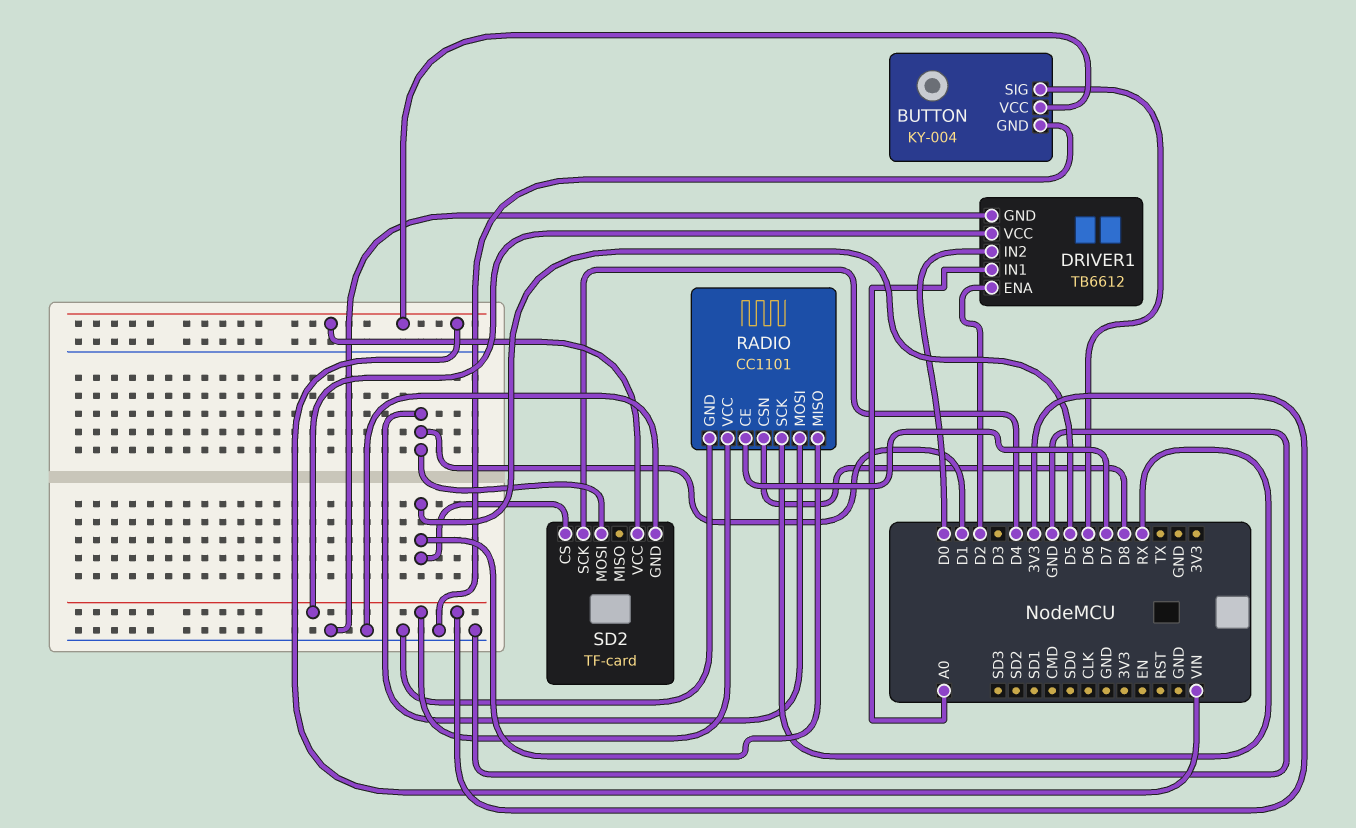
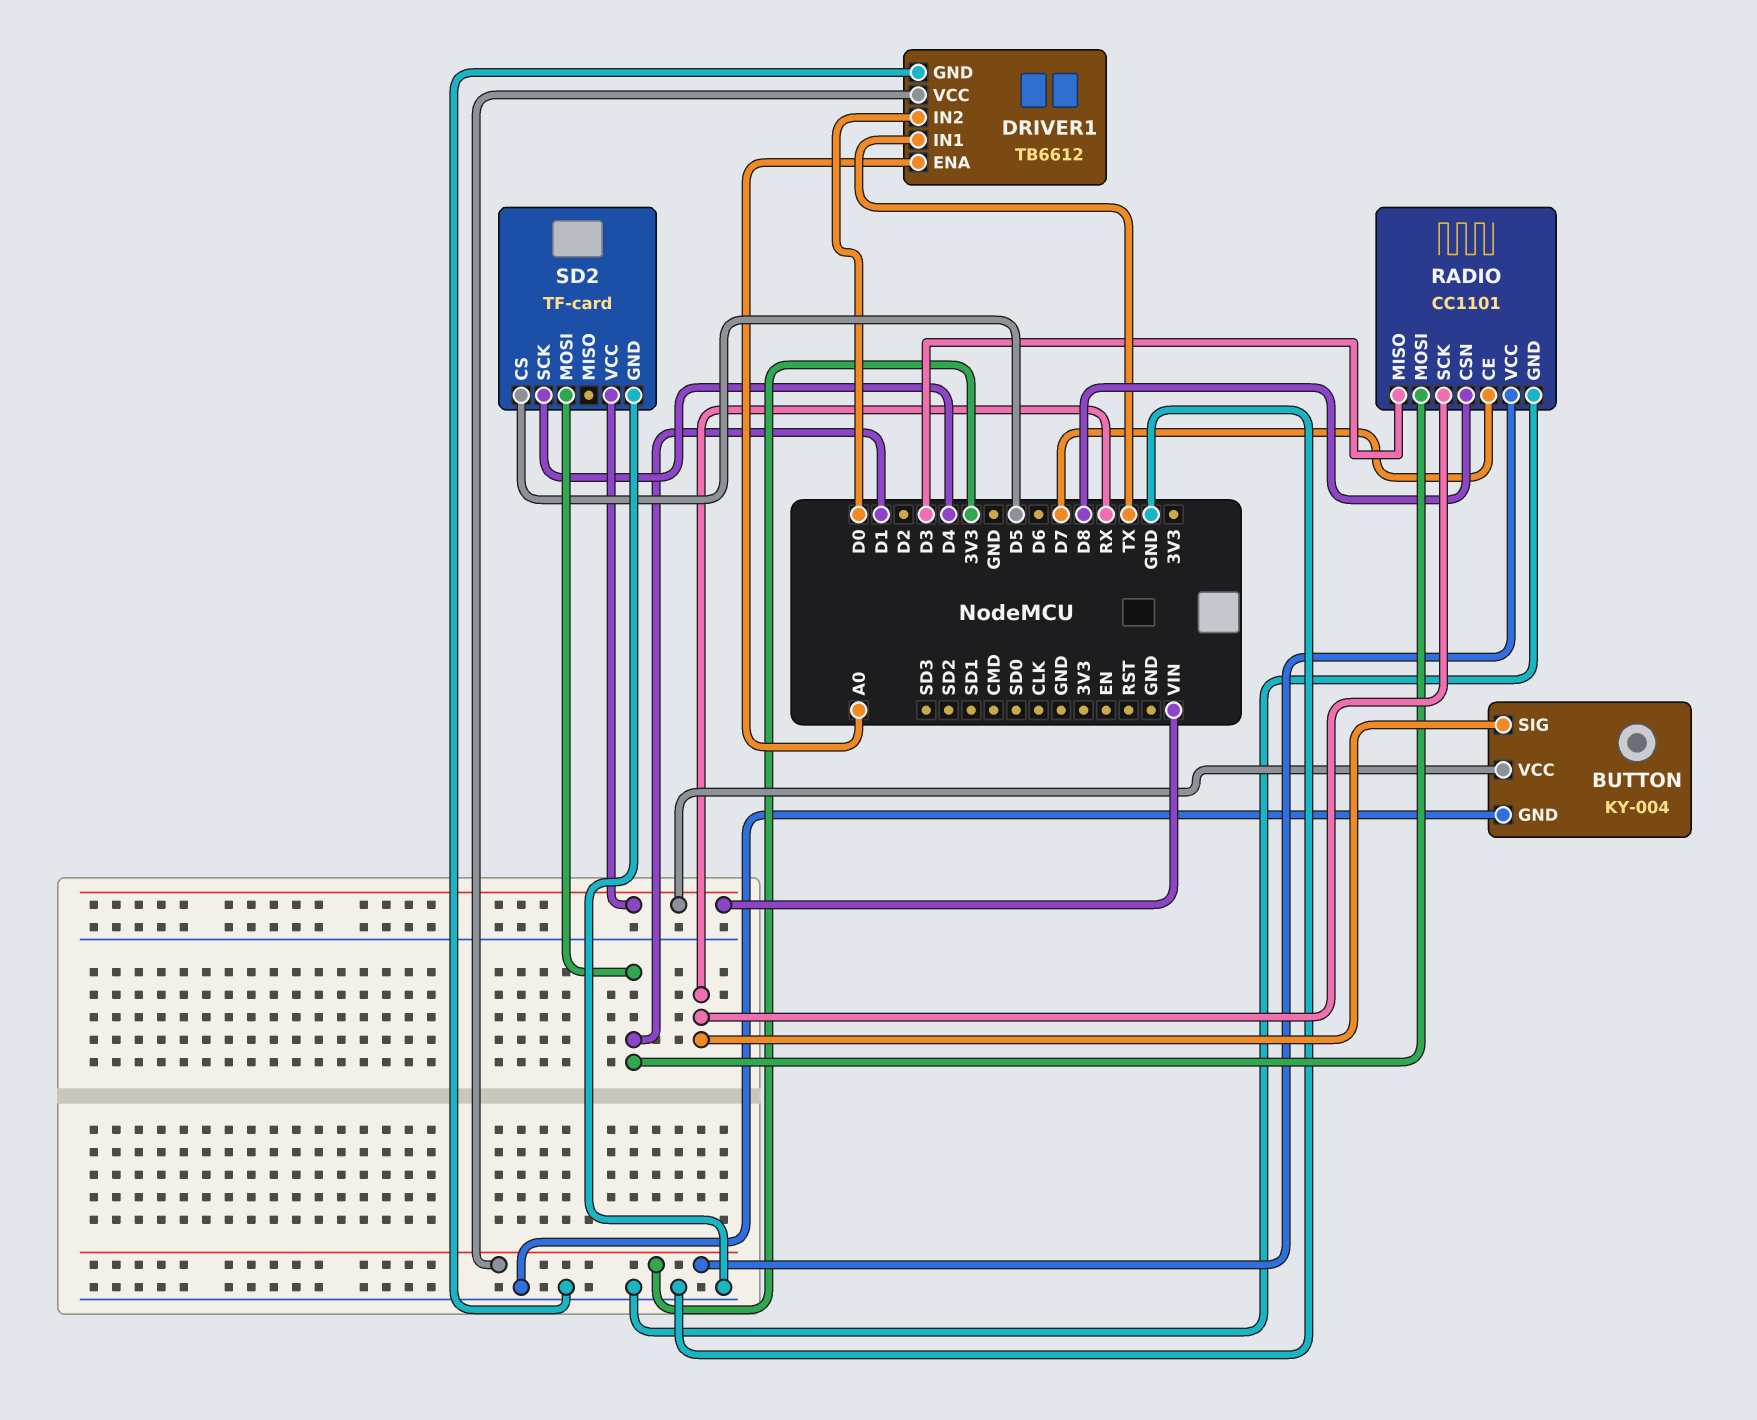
BUTTON pin SIG: D6 -> RX
DRIVER1 pin ENA: D2 -> A0
DRIVER1 pin IN1: A0 -> TX
RADIO pin MISO: D5 -> D3

